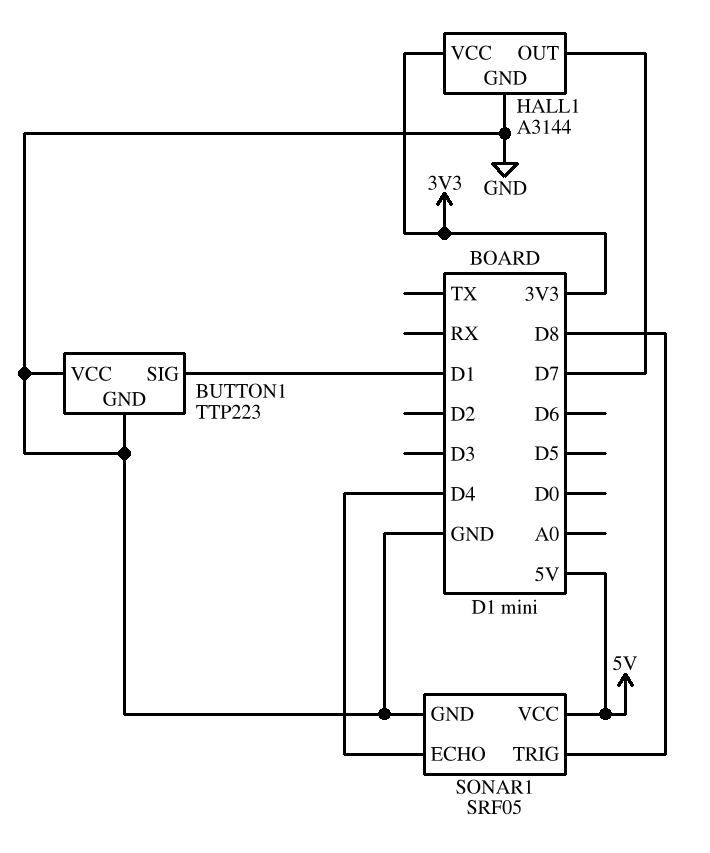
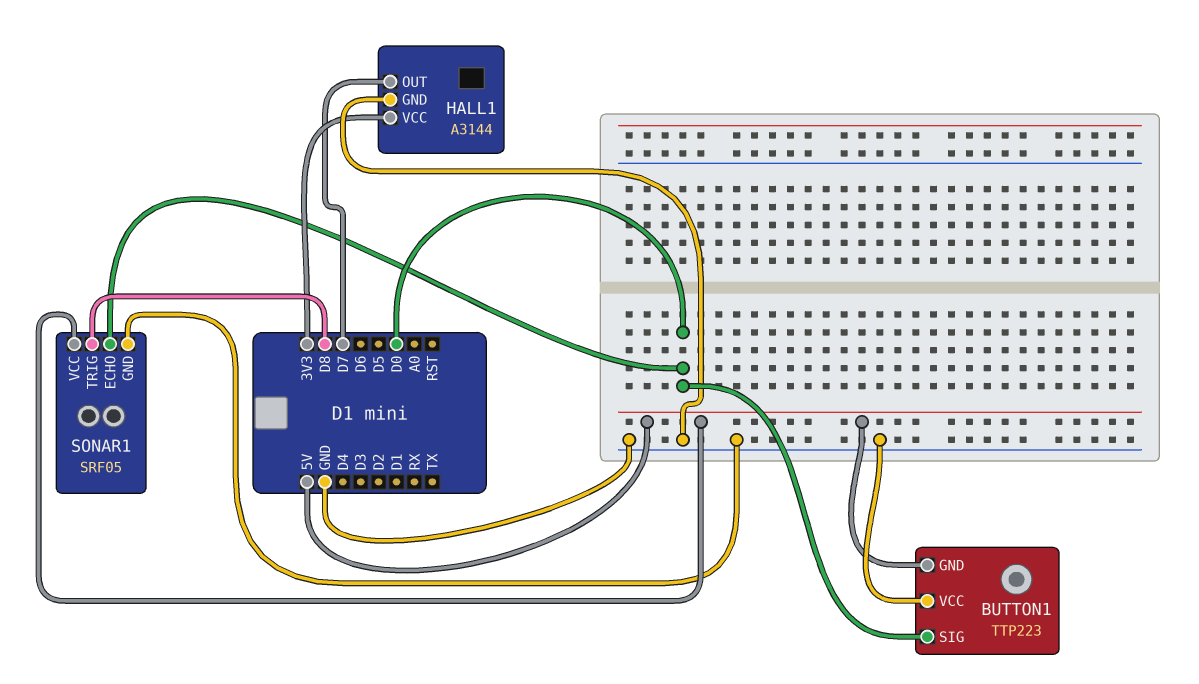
BUTTON1 pin GND: GND -> 5V
BUTTON1 pin SIG: D1 -> D0
SONAR1 pin ECHO: D4 -> D0

